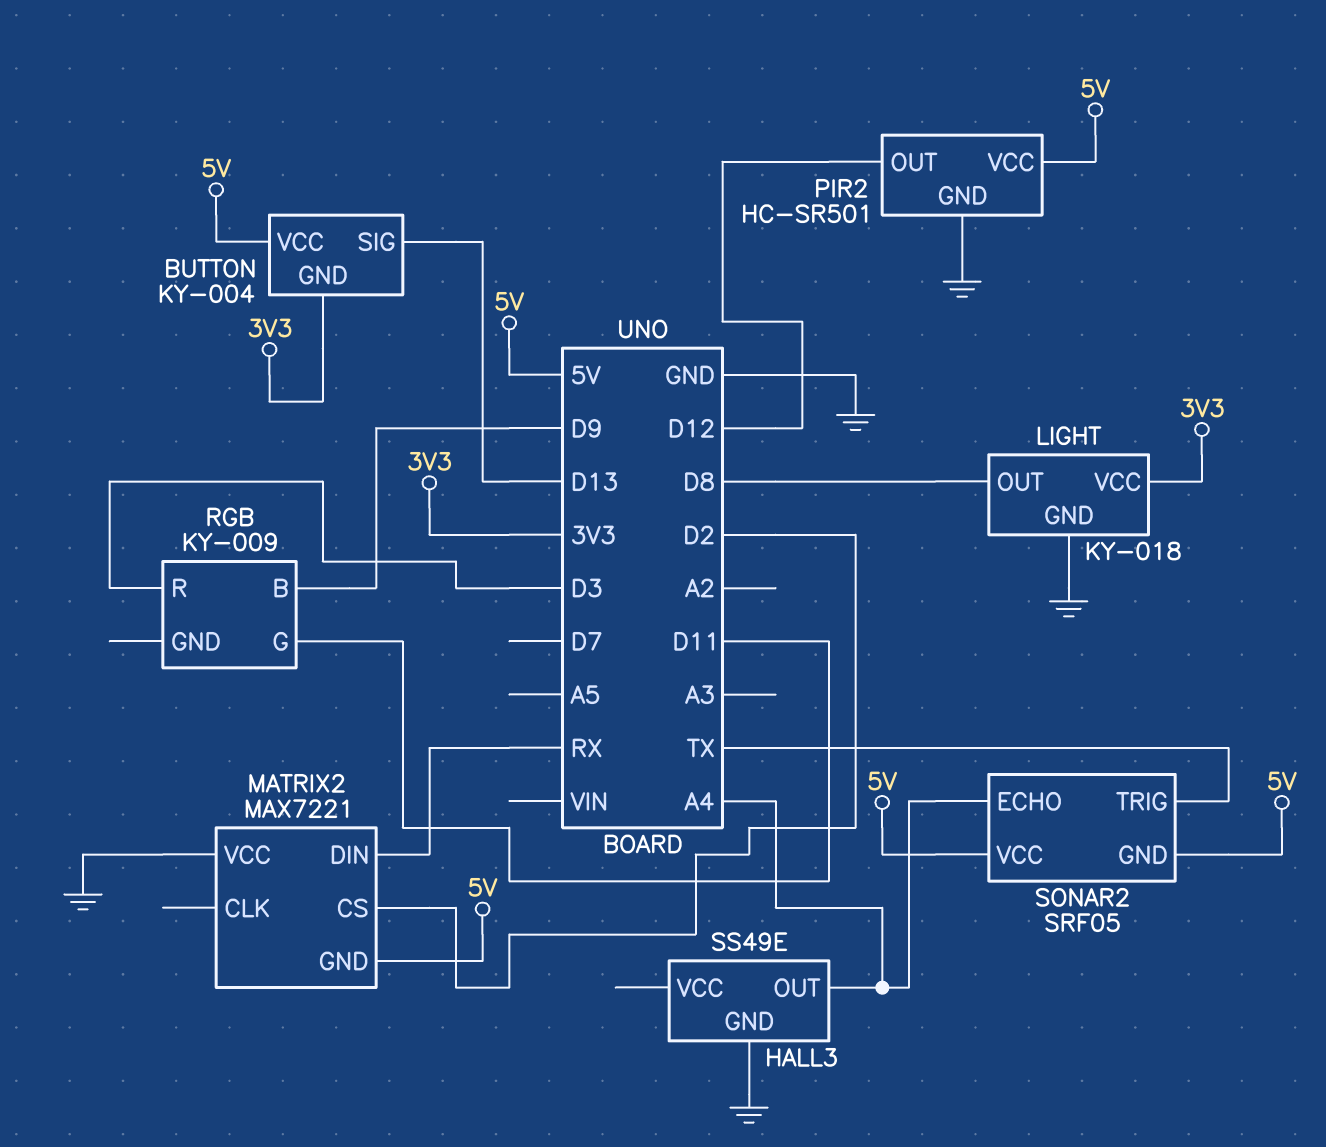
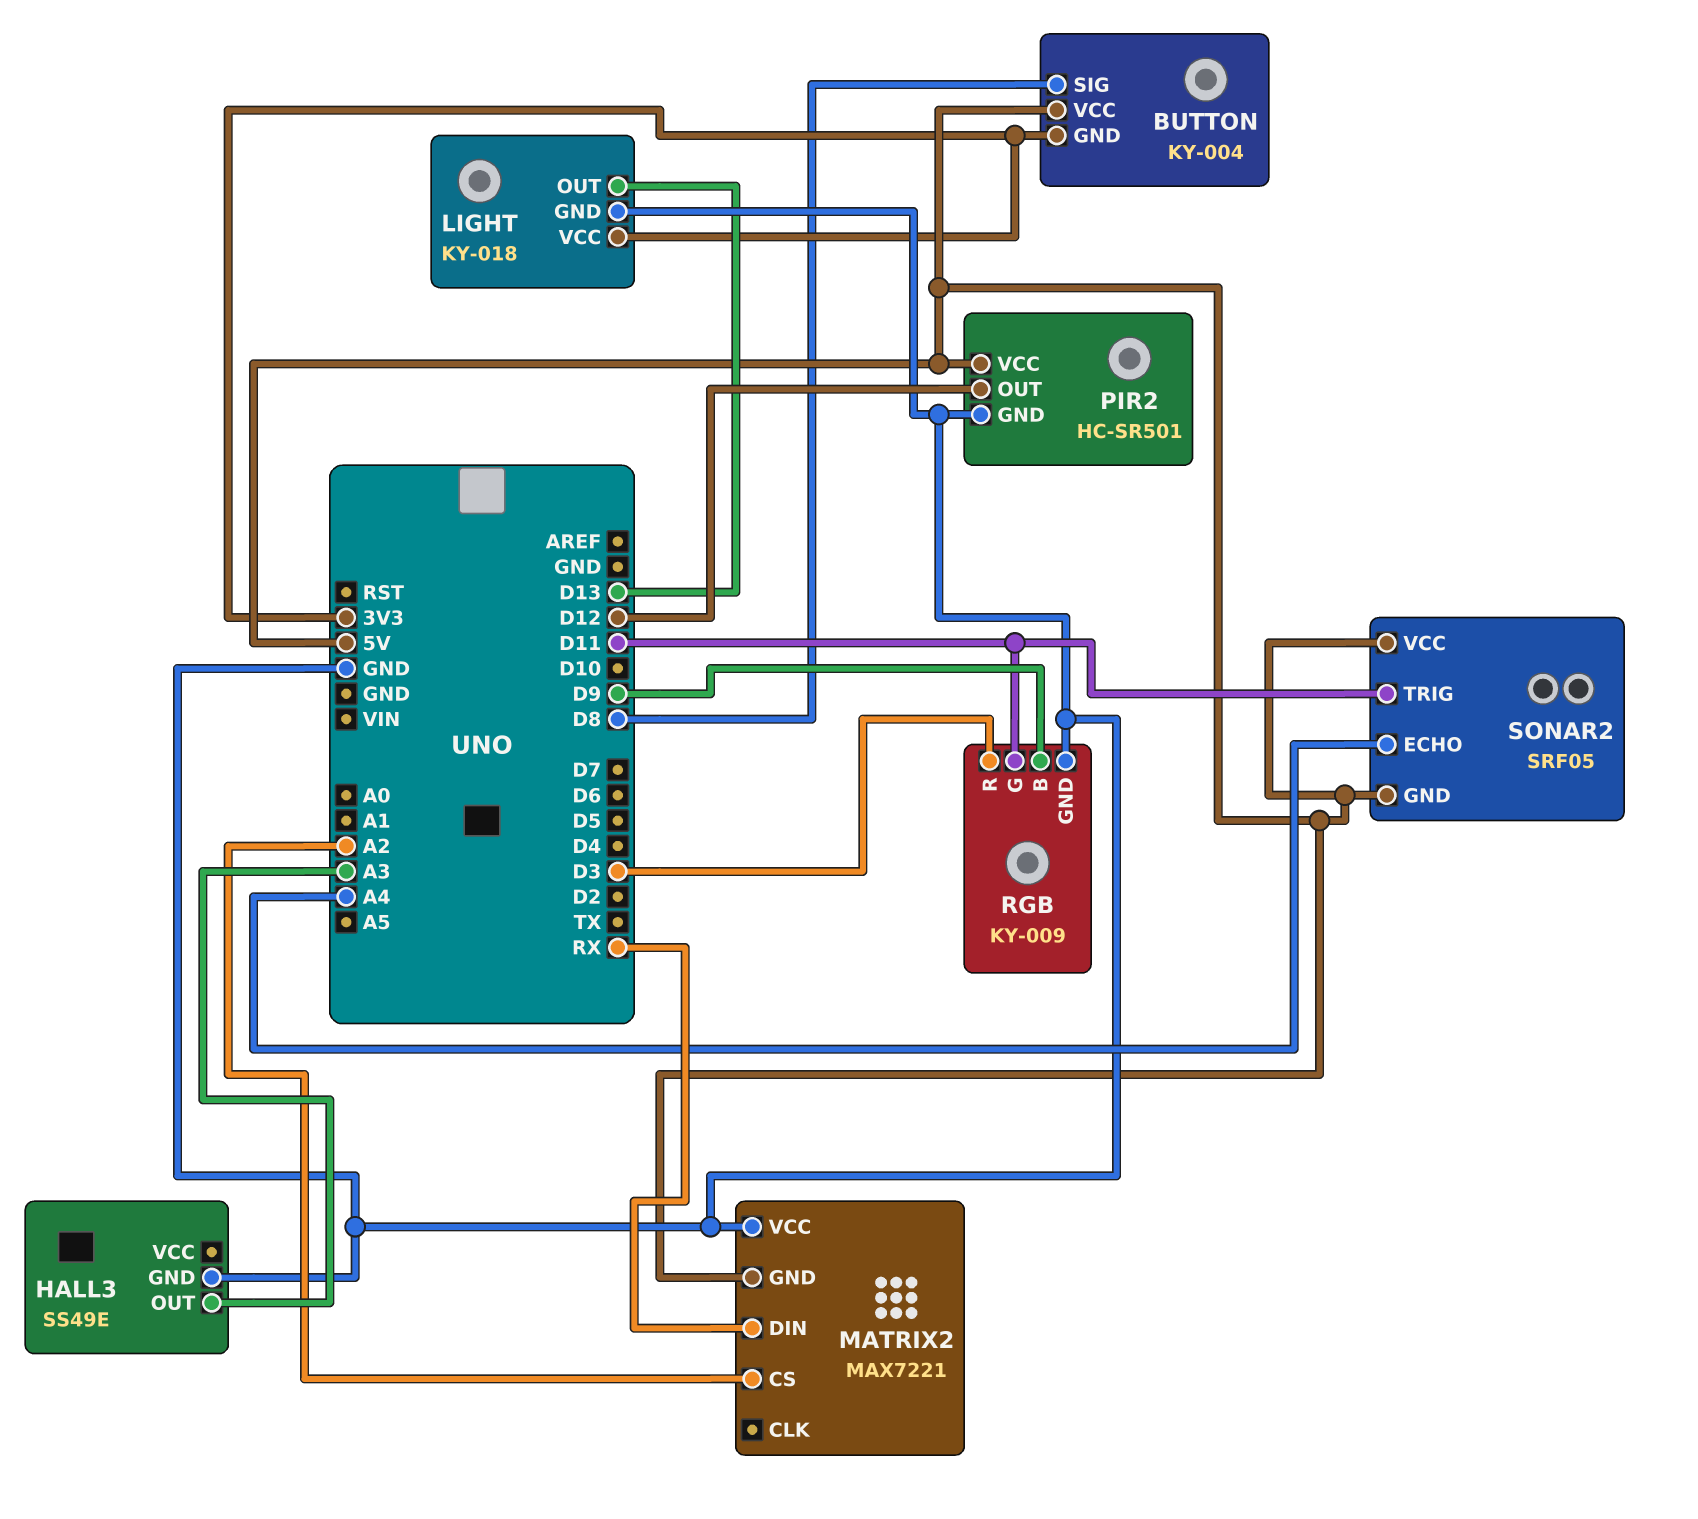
BUTTON pin SIG: D13 -> D8
HALL3 pin OUT: A4 -> A3
LIGHT pin OUT: D8 -> D13
MATRIX2 pin CS: D2 -> A2
RGB pin GND: none -> GND
SONAR2 pin TRIG: TX -> D11

